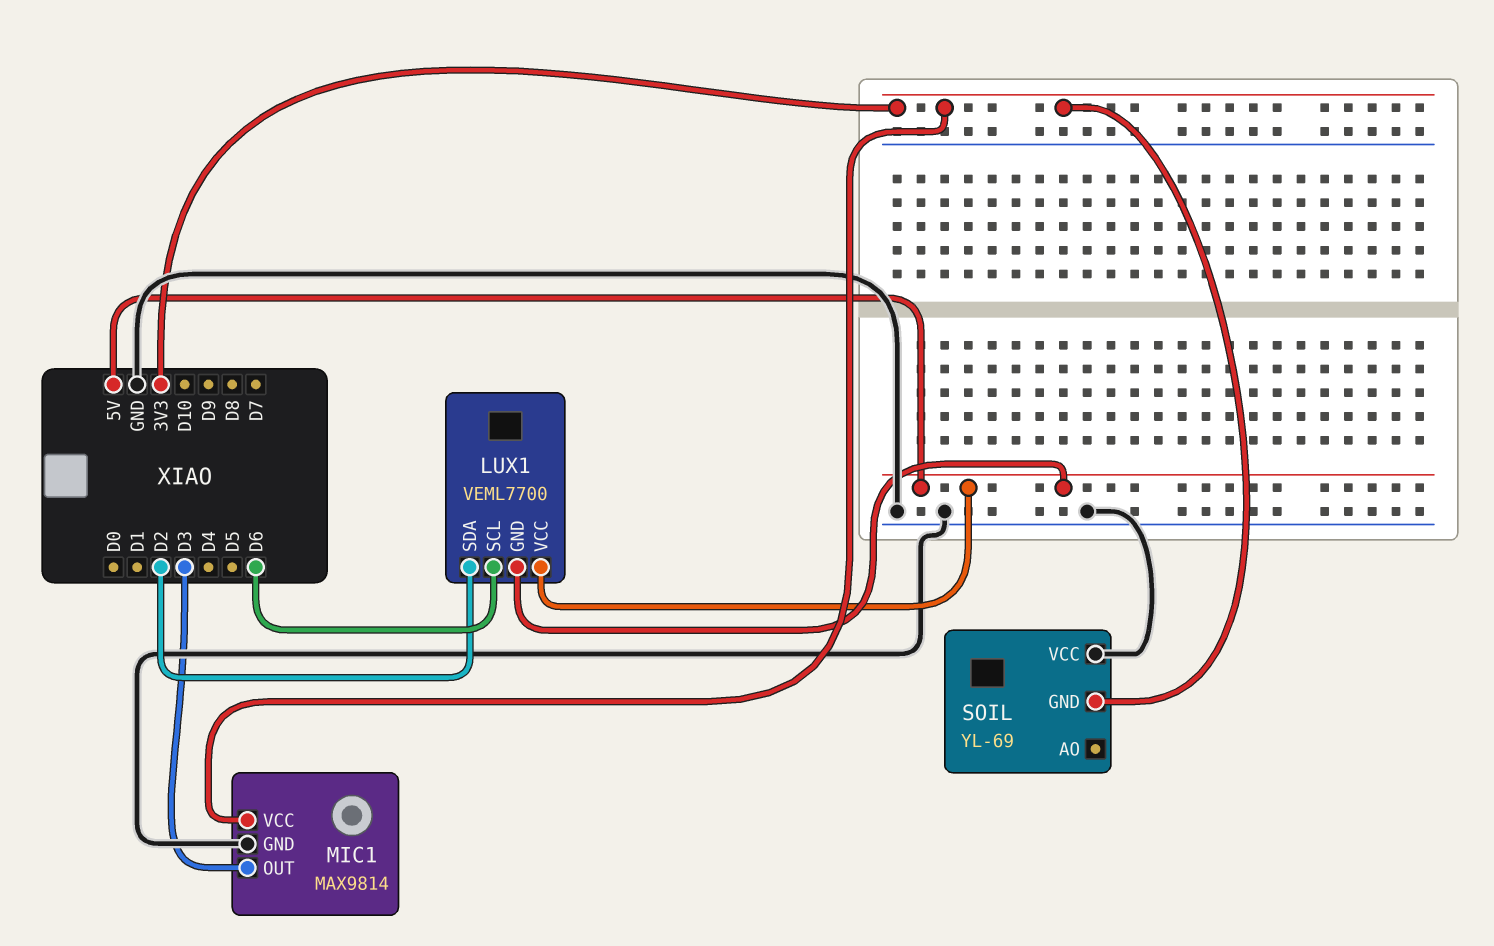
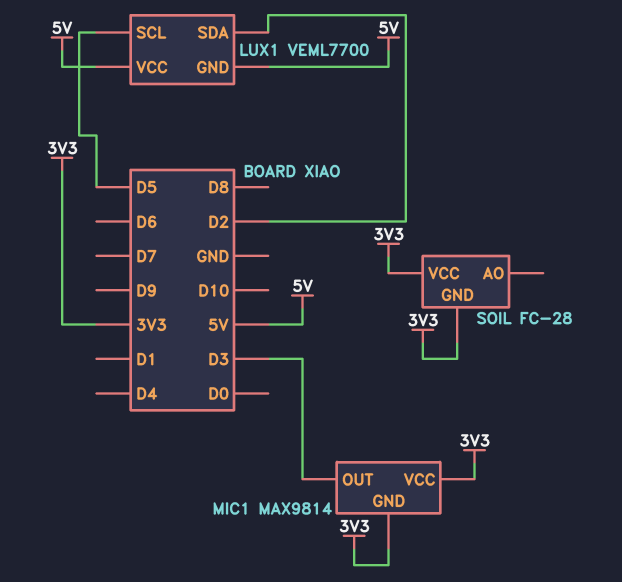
LUX1 pin SCL: D6 -> D5
MIC1 pin GND: GND -> 3V3
SOIL: YL-69 -> FC-28
SOIL pin VCC: GND -> 3V3

